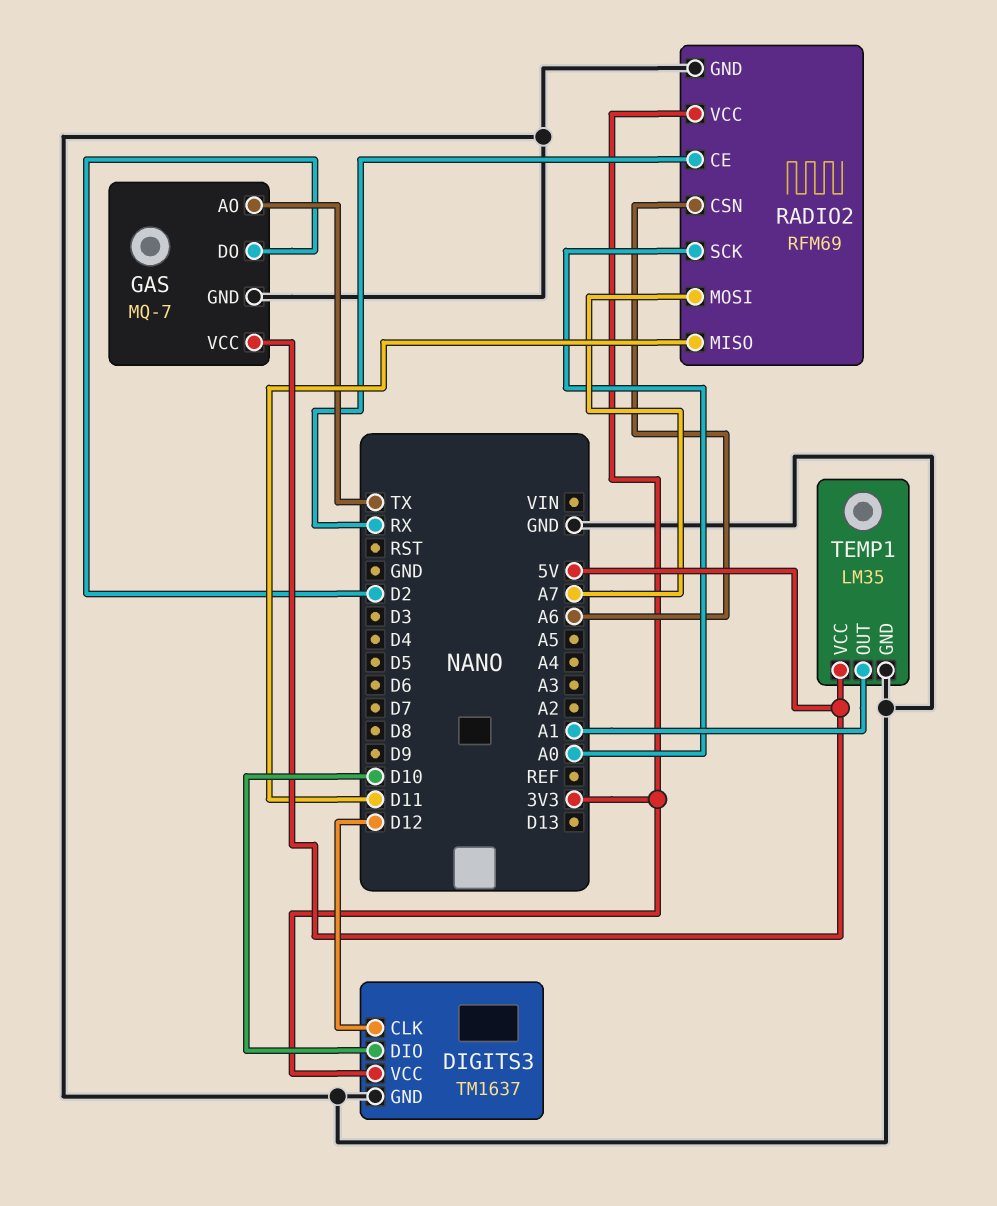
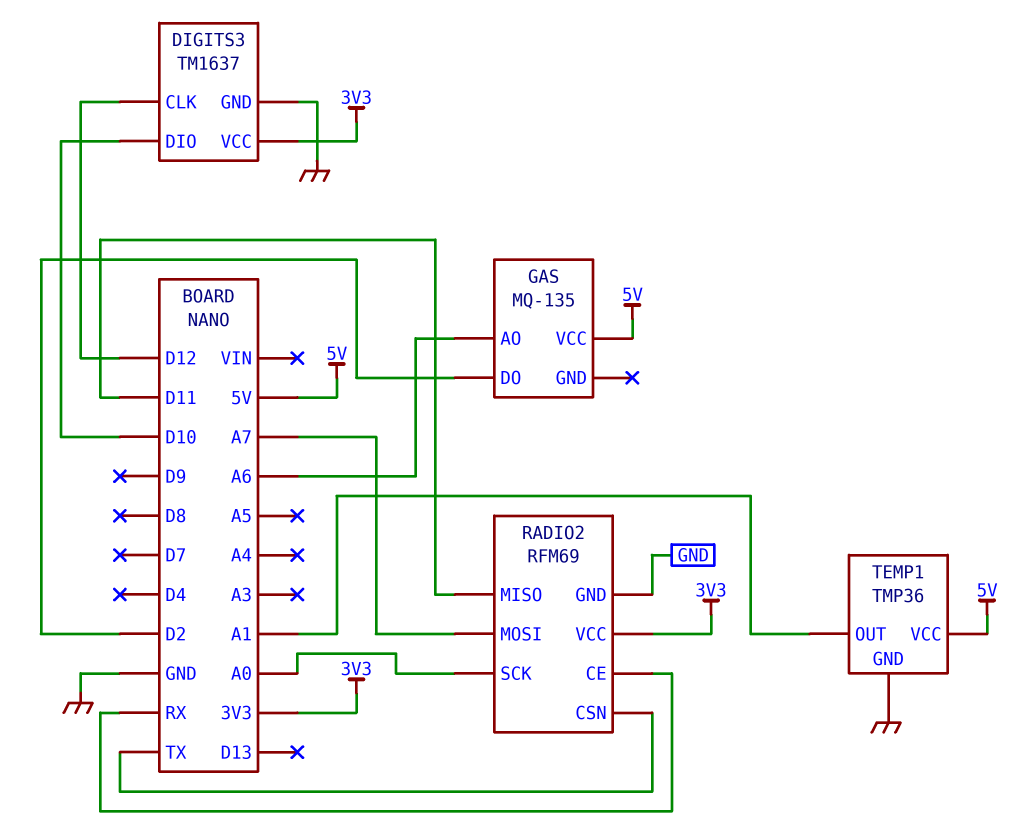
GAS: MQ-7 -> MQ-135
GAS pin AO: TX -> A6
GAS pin GND: GND -> none
RADIO2 pin CSN: A6 -> TX
TEMP1: LM35 -> TMP36

